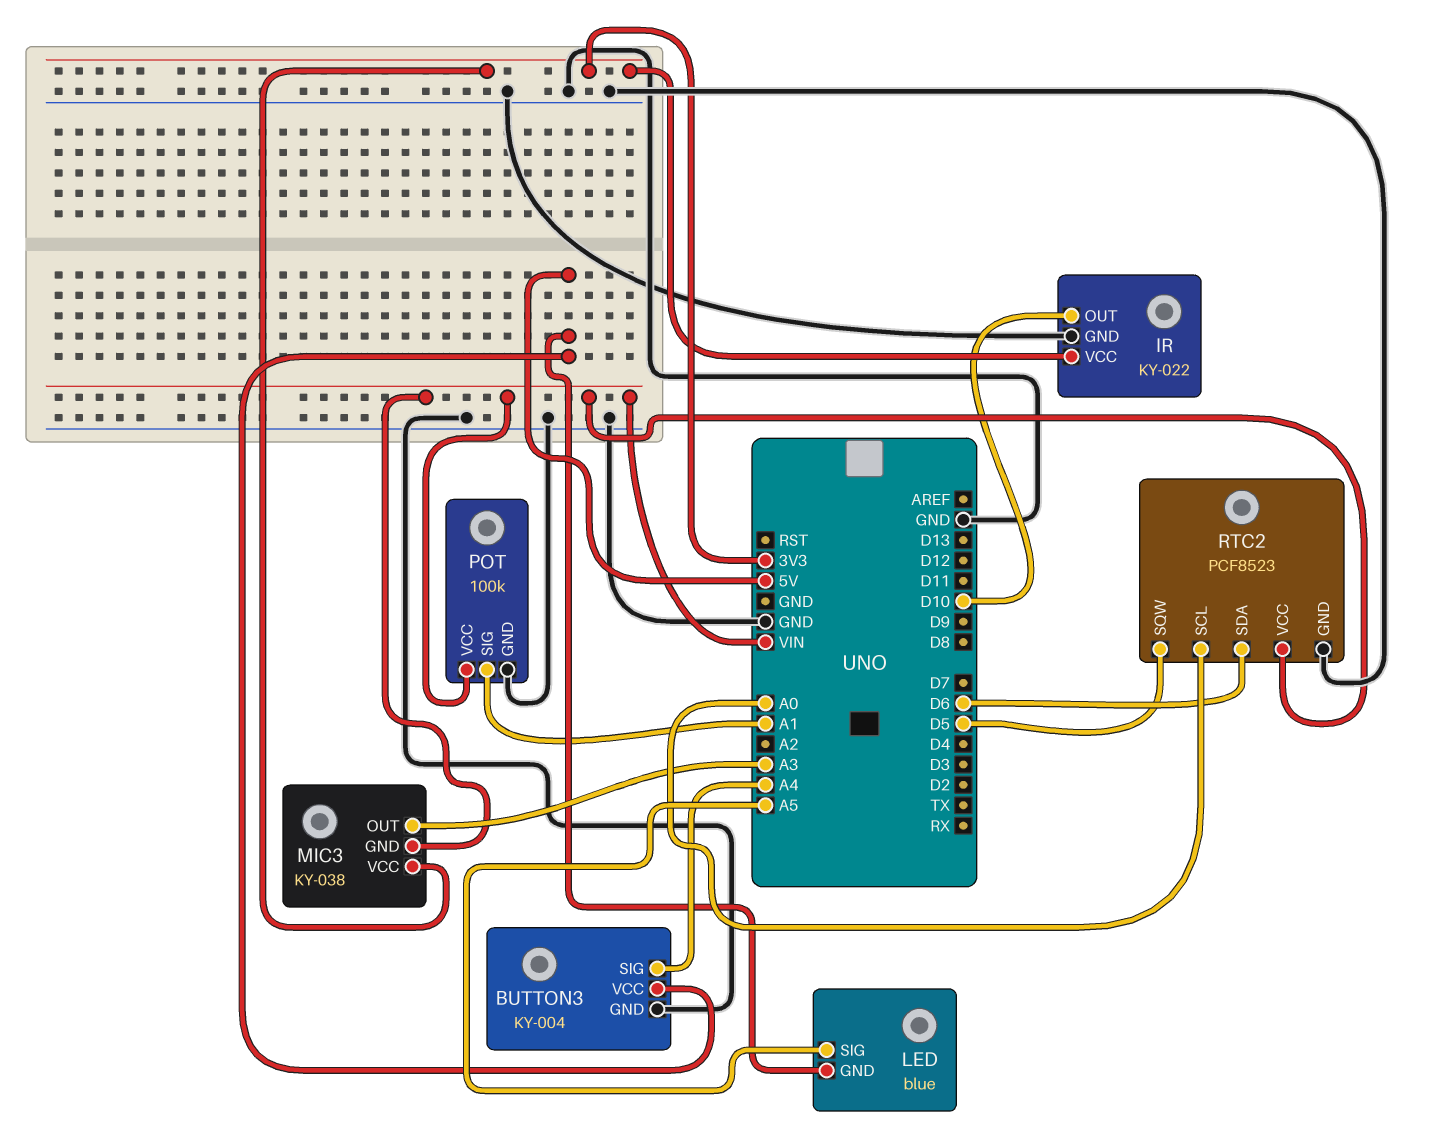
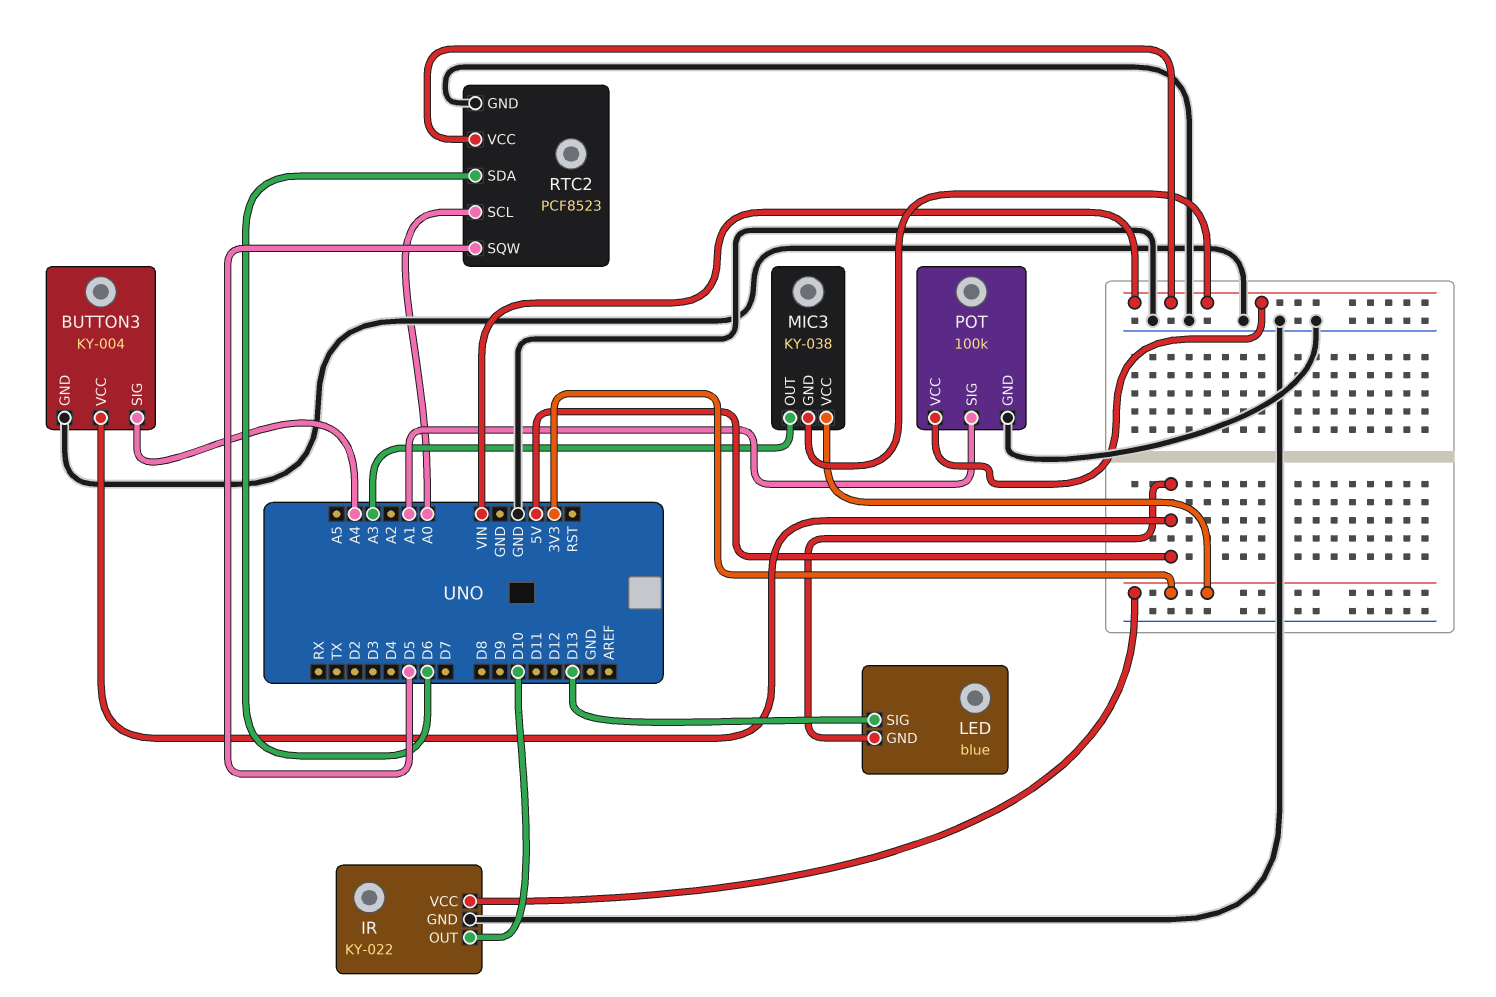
LED pin SIG: A5 -> D13

